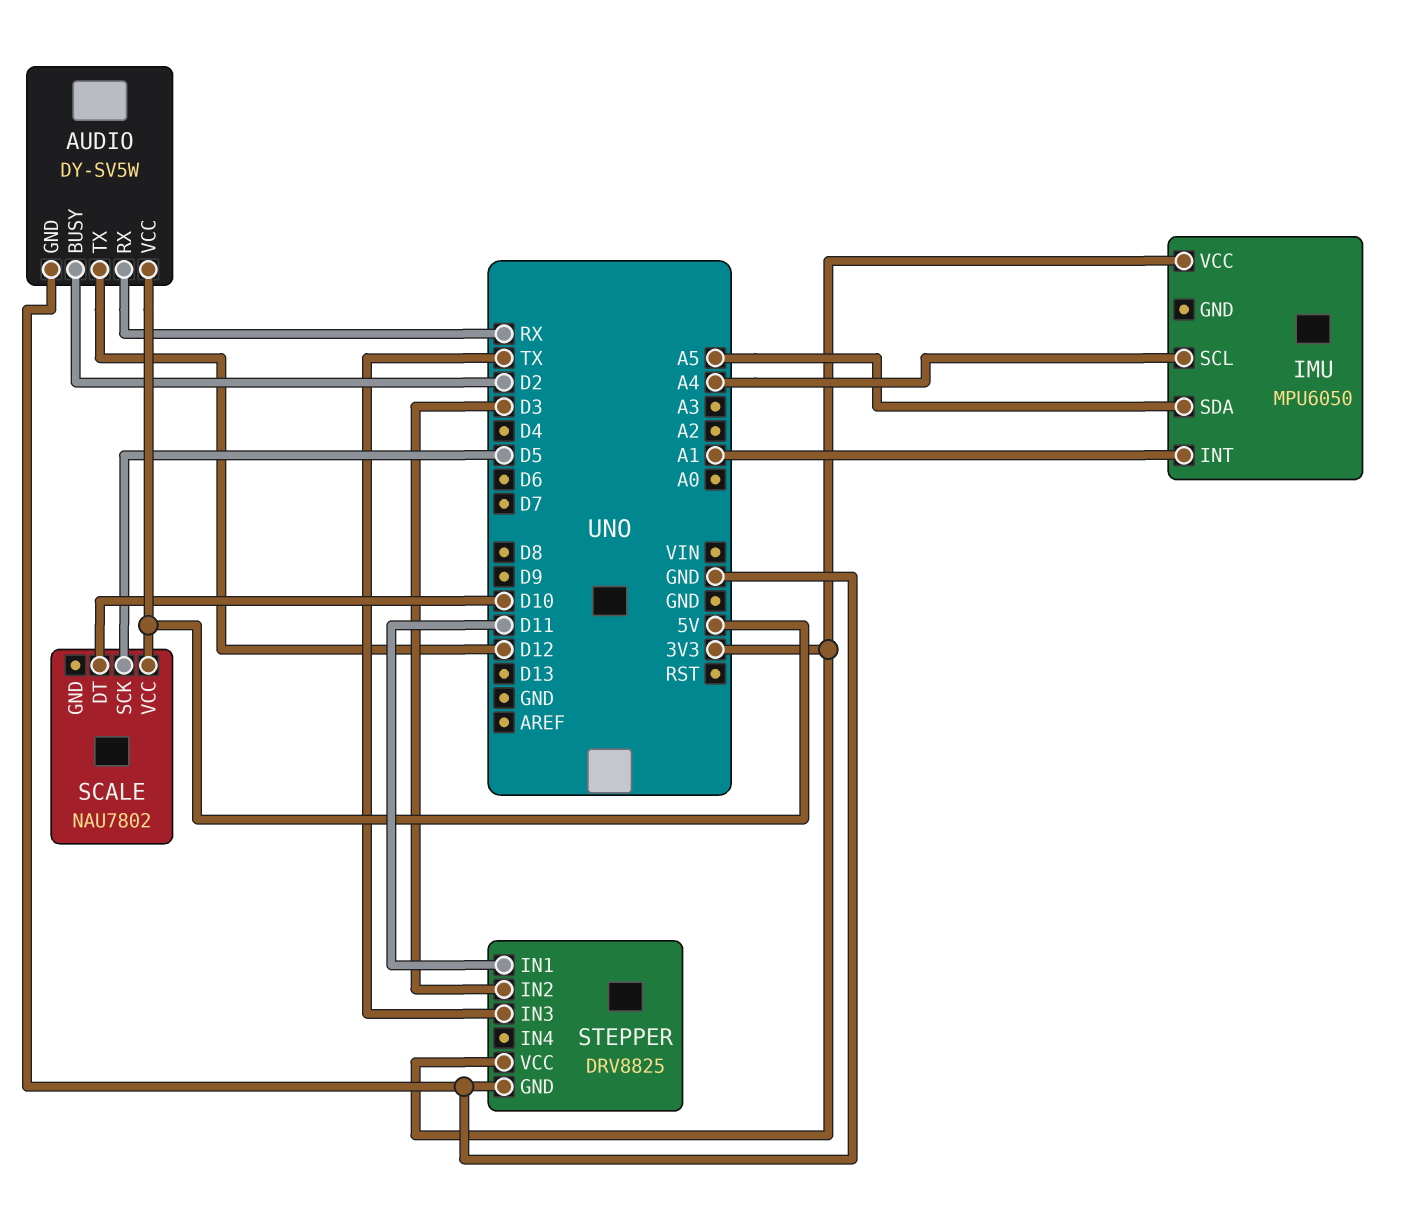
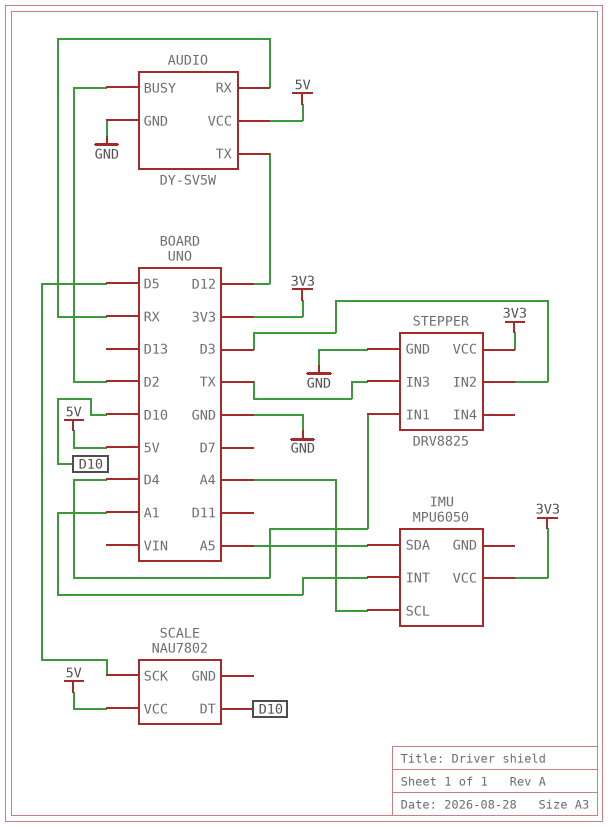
STEPPER pin IN1: D11 -> D4

